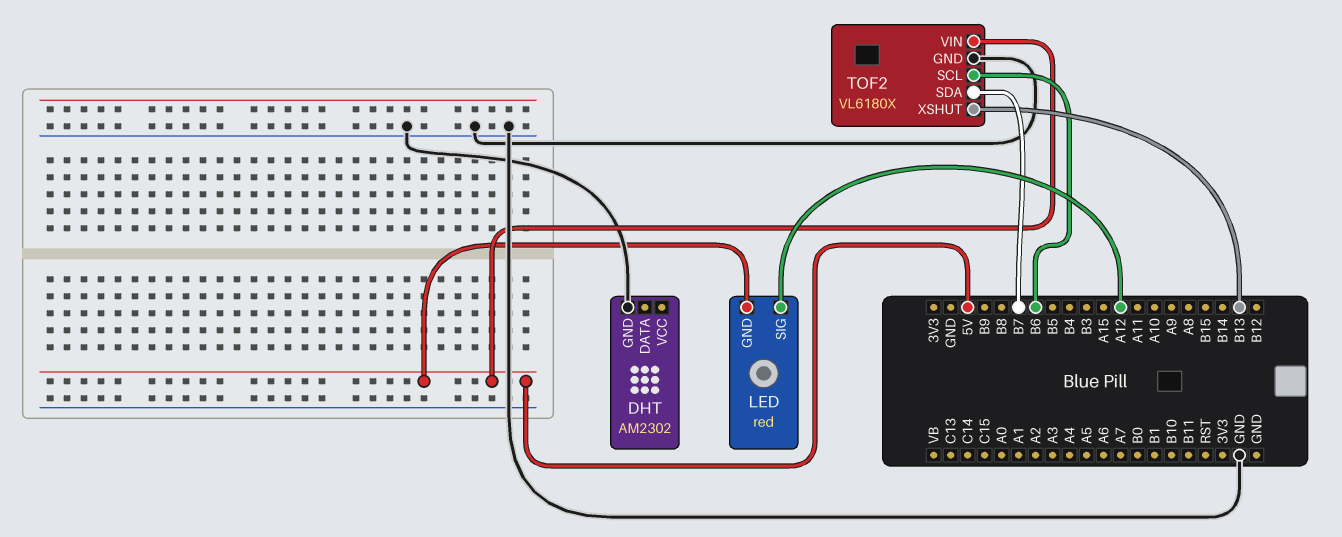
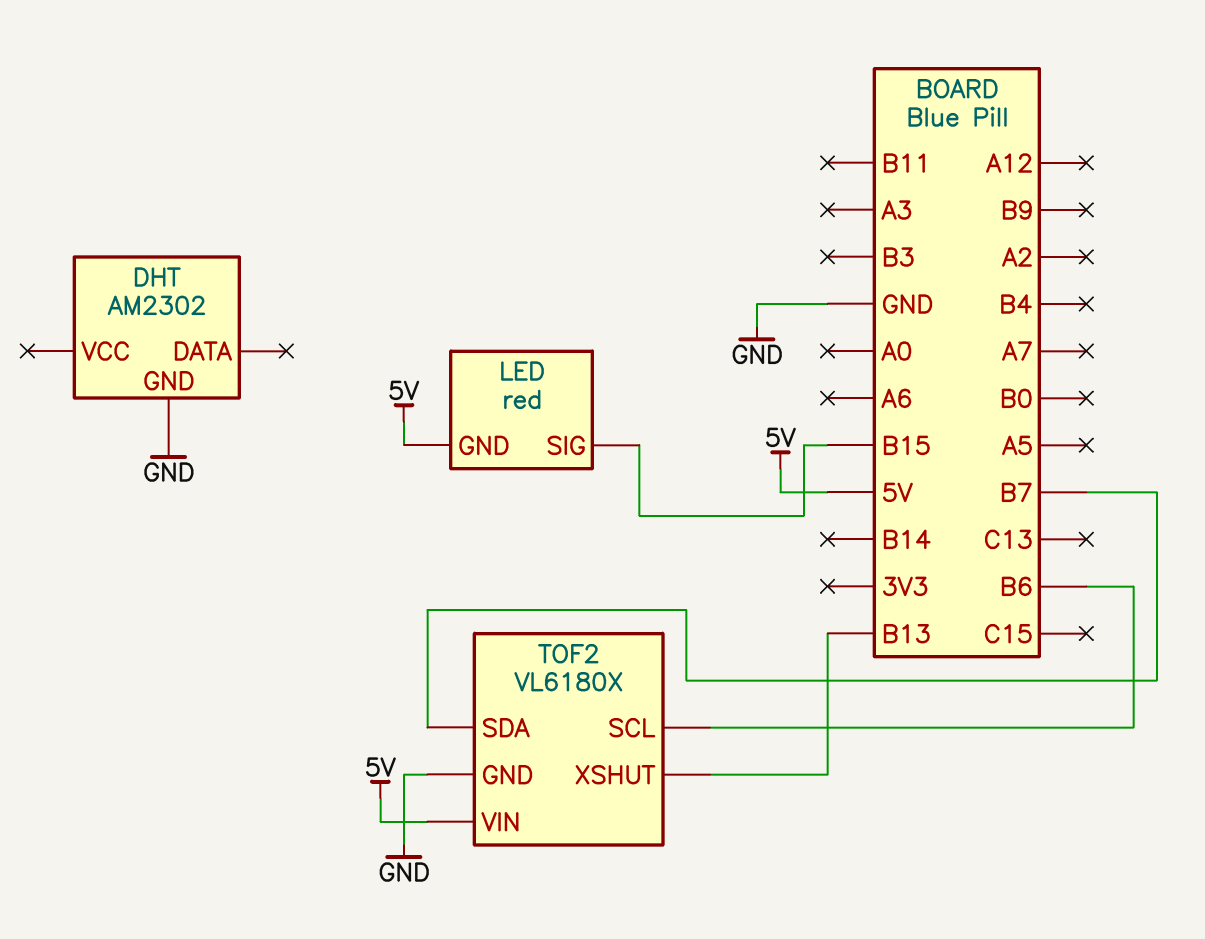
LED pin SIG: A12 -> B15

